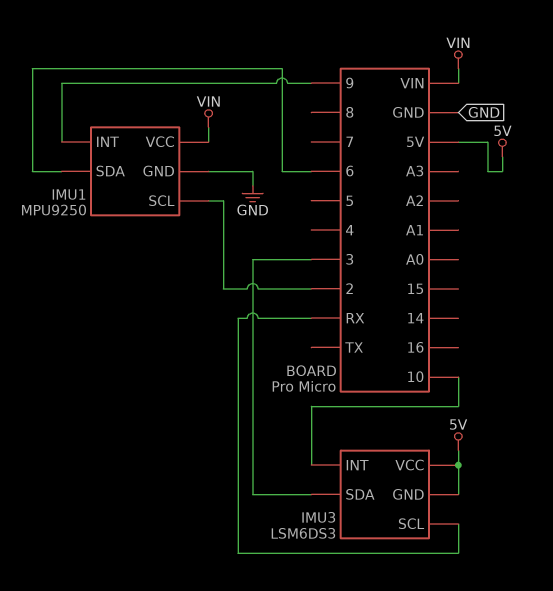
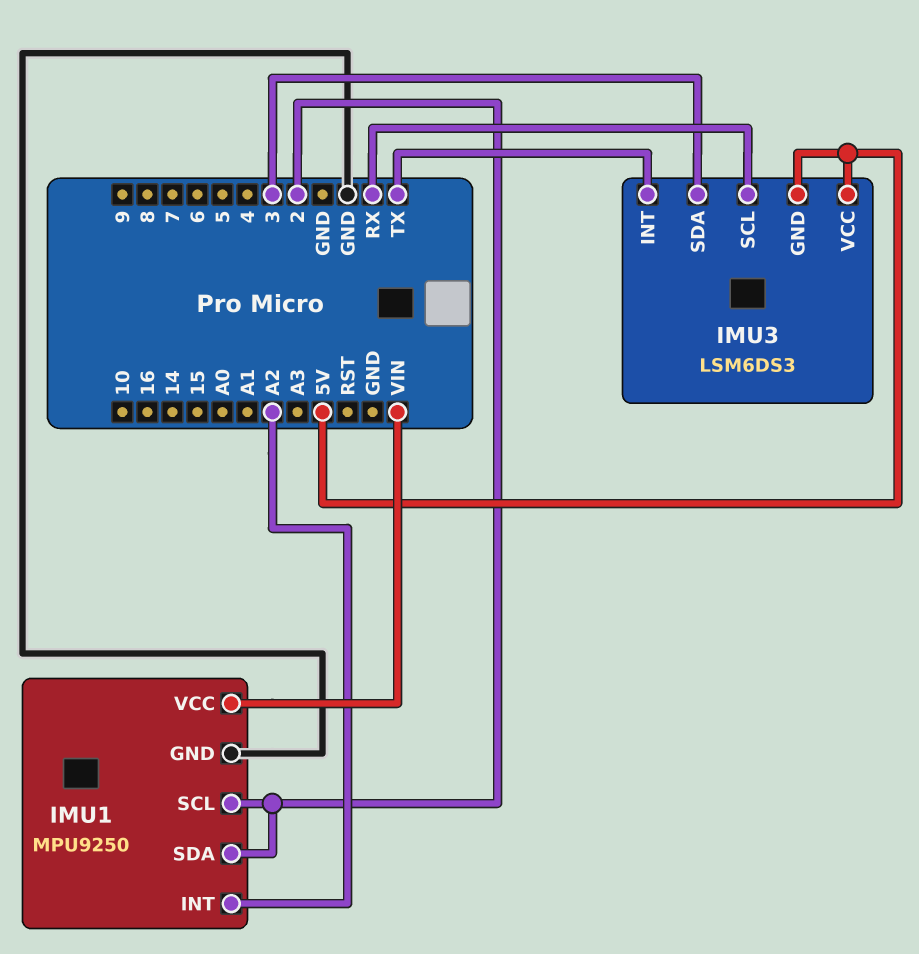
IMU1 pin INT: 9 -> A2
IMU1 pin SDA: 6 -> 2
IMU3 pin INT: 10 -> TX

